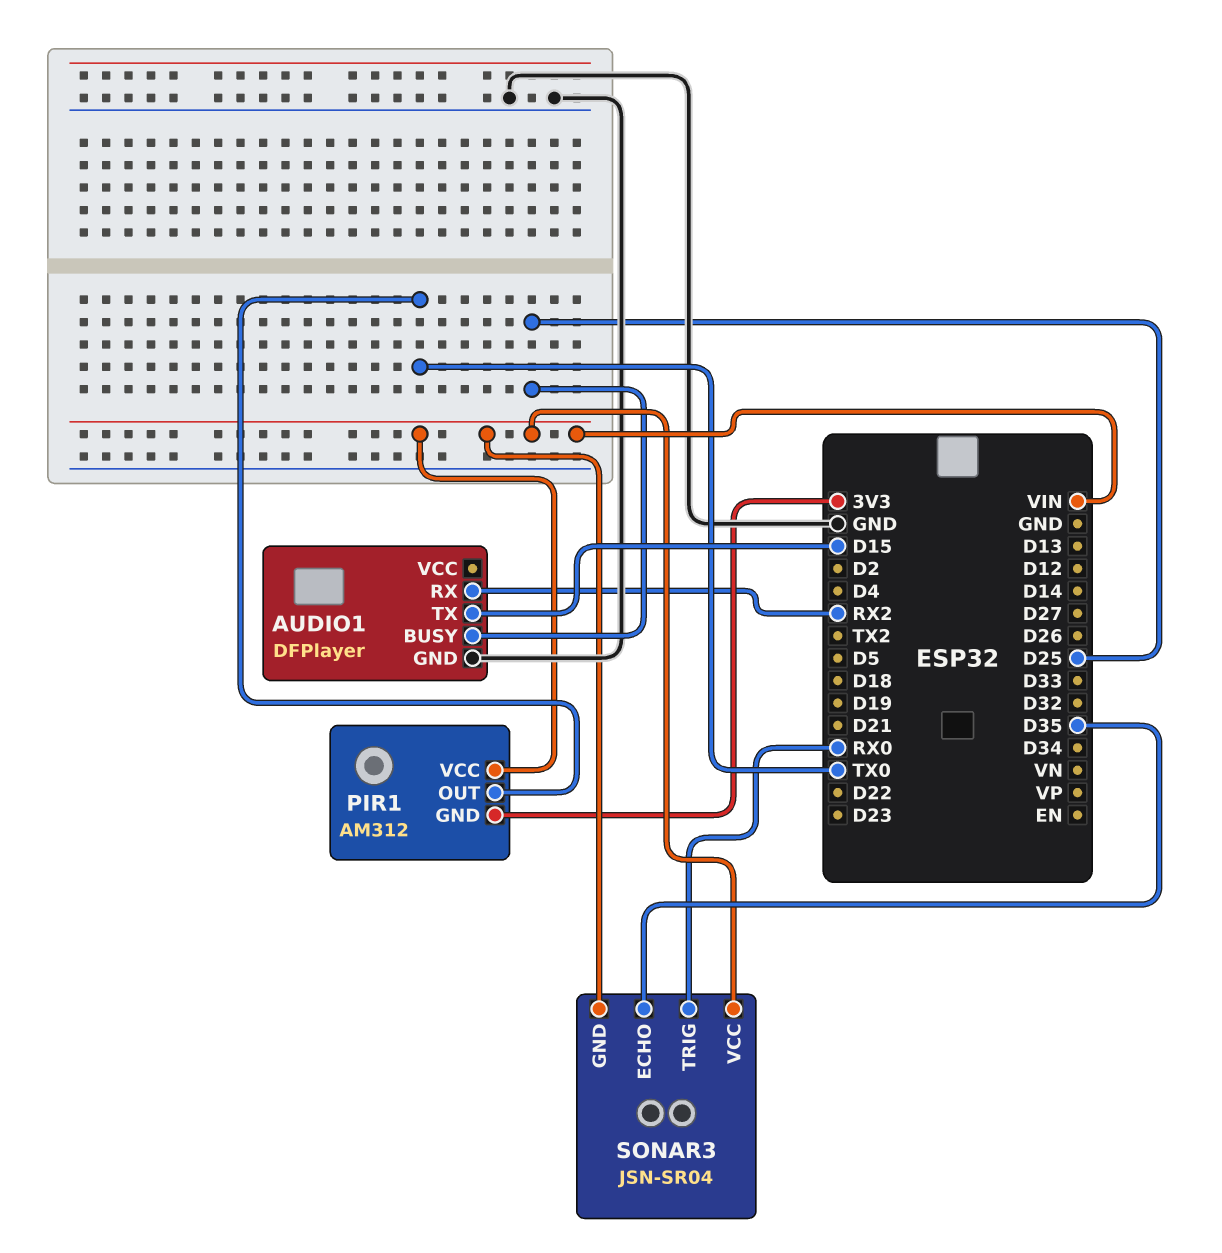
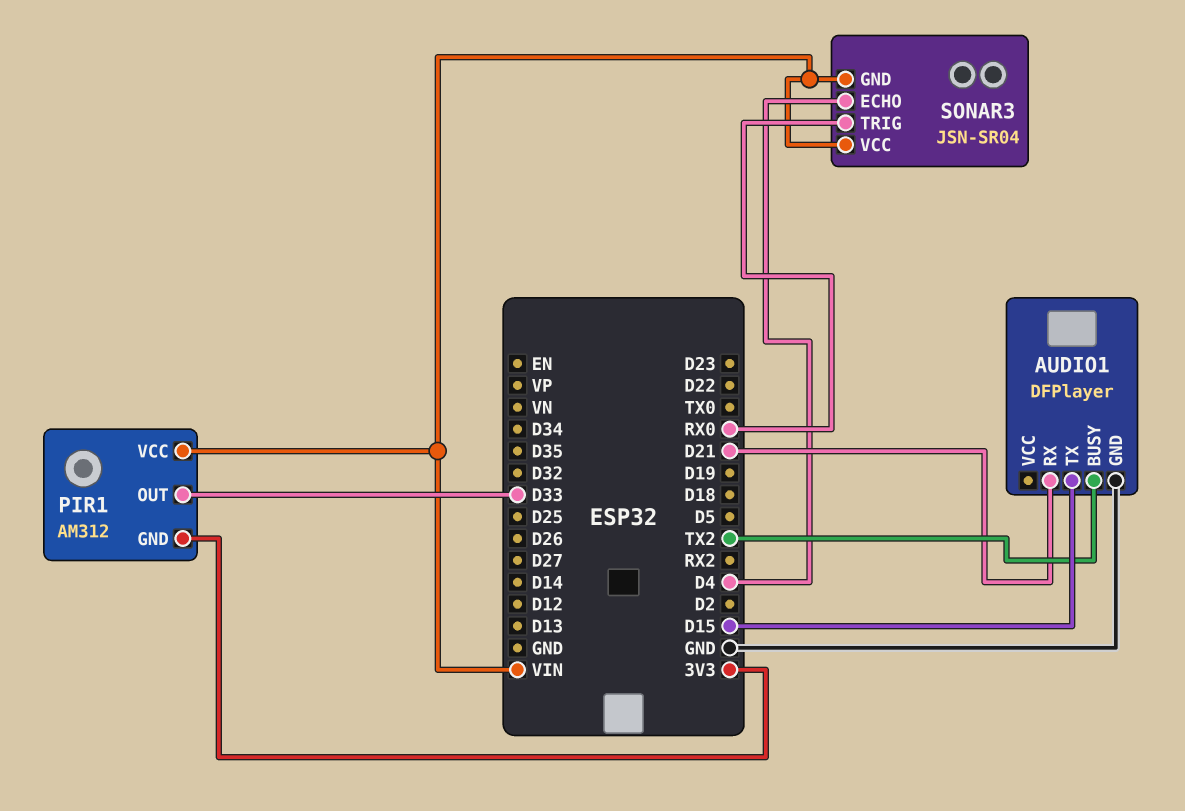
AUDIO1 pin BUSY: D25 -> TX2
AUDIO1 pin RX: RX2 -> D21
PIR1 pin OUT: TX0 -> D33
SONAR3 pin ECHO: D35 -> D4

